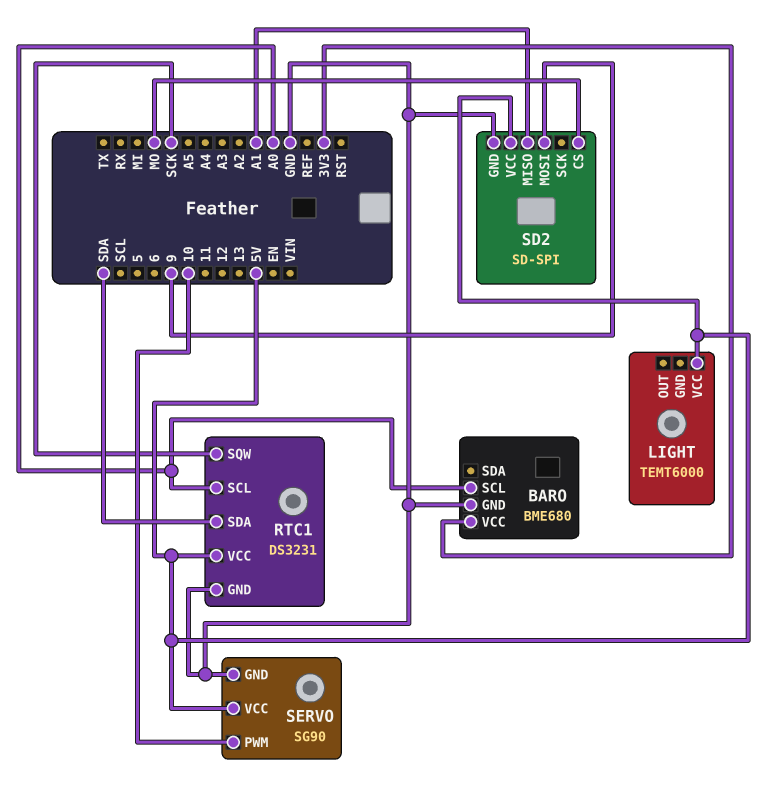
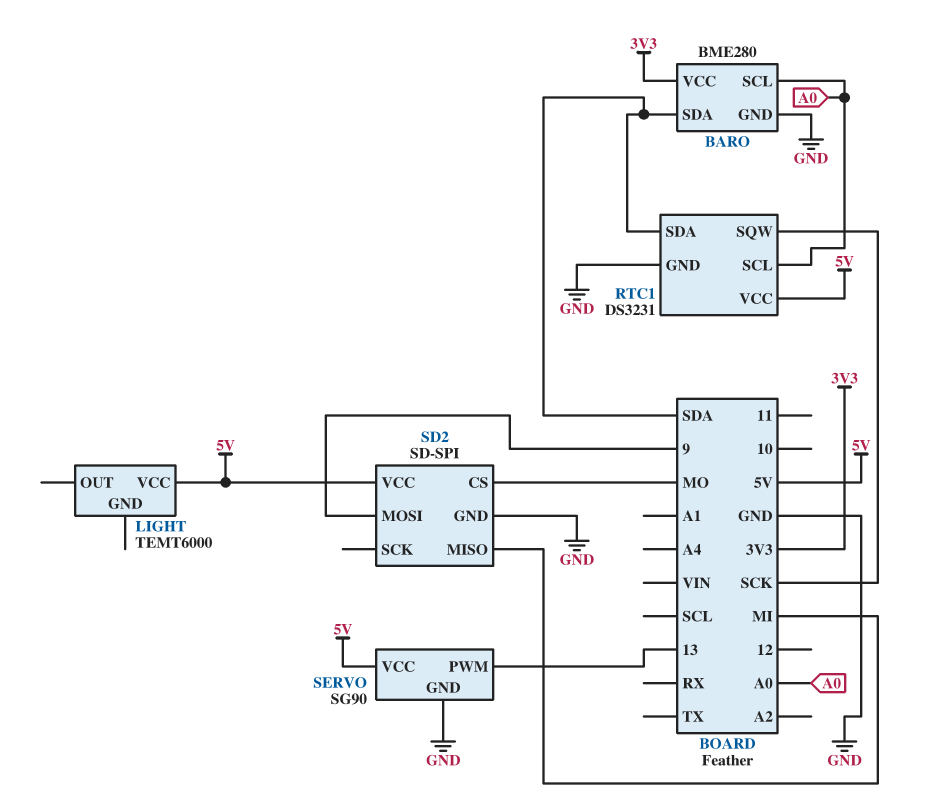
BARO: BME680 -> BME280
BARO pin SDA: none -> SDA
SD2 pin MISO: A1 -> MI
SERVO pin PWM: 10 -> 13

